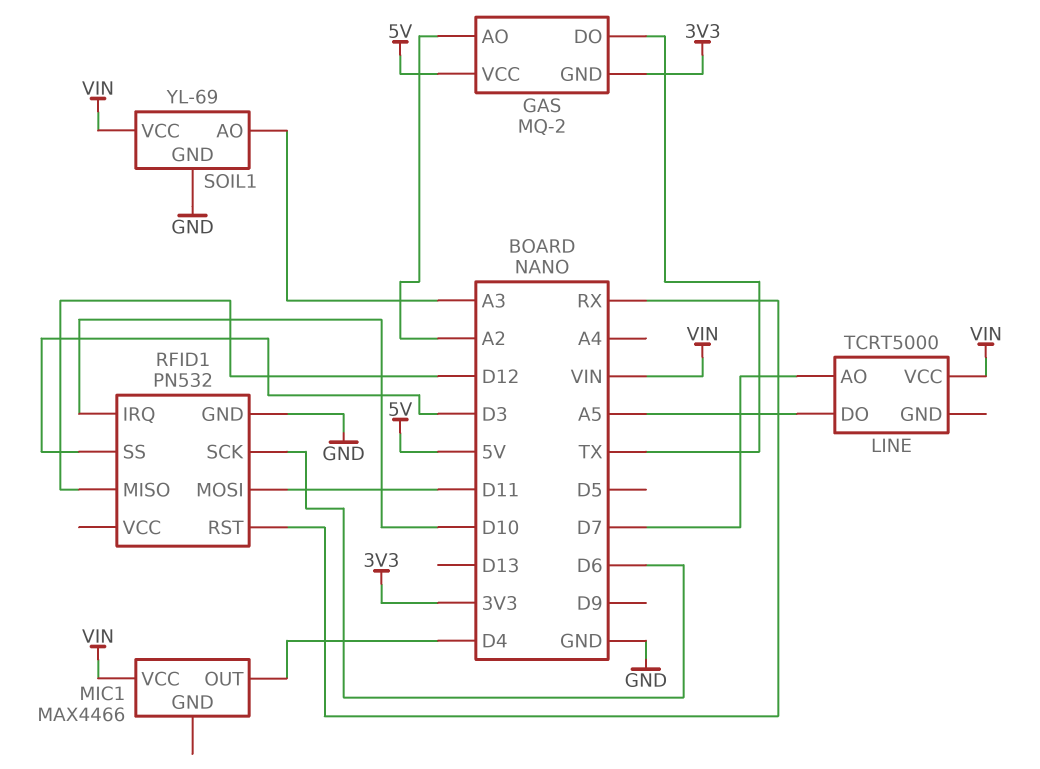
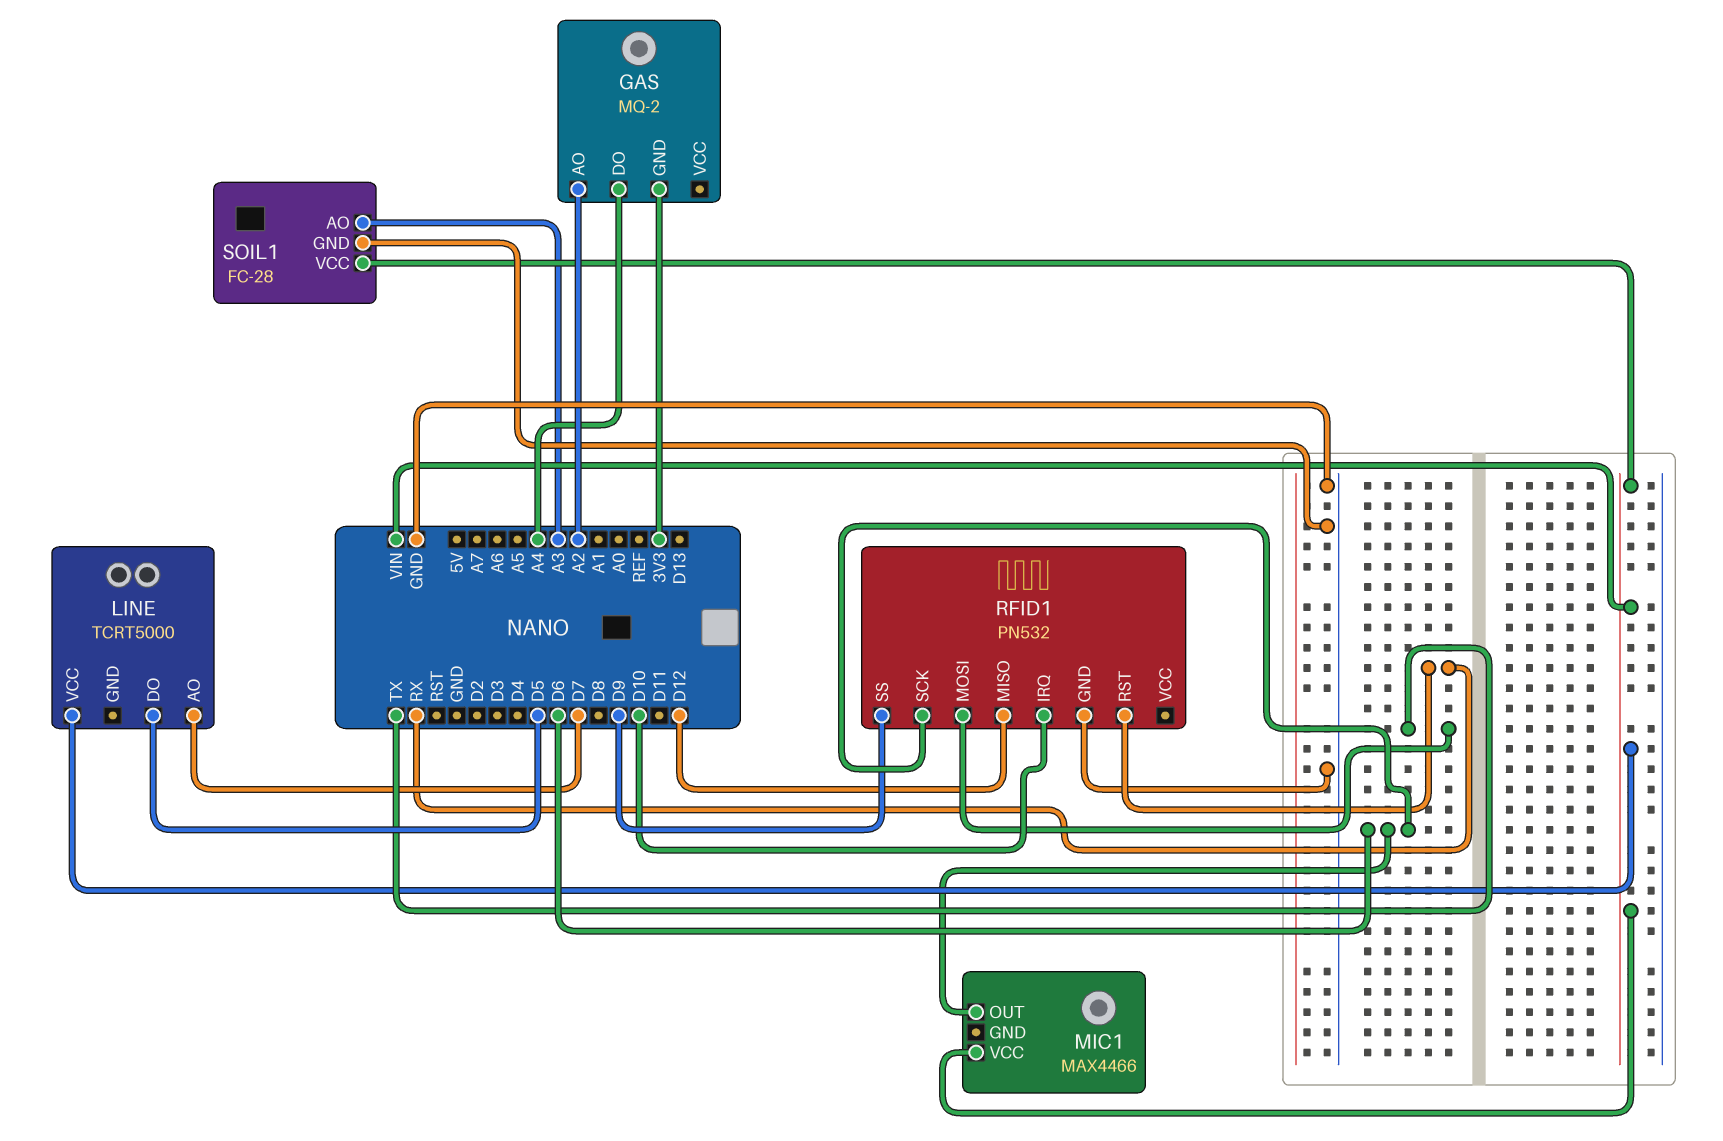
GAS pin DO: TX -> A4
GAS pin VCC: 5V -> none
LINE pin DO: A5 -> D5
MIC1 pin OUT: D4 -> D6
RFID1 pin MOSI: D11 -> TX
RFID1 pin SS: D3 -> D9
SOIL1: YL-69 -> FC-28

